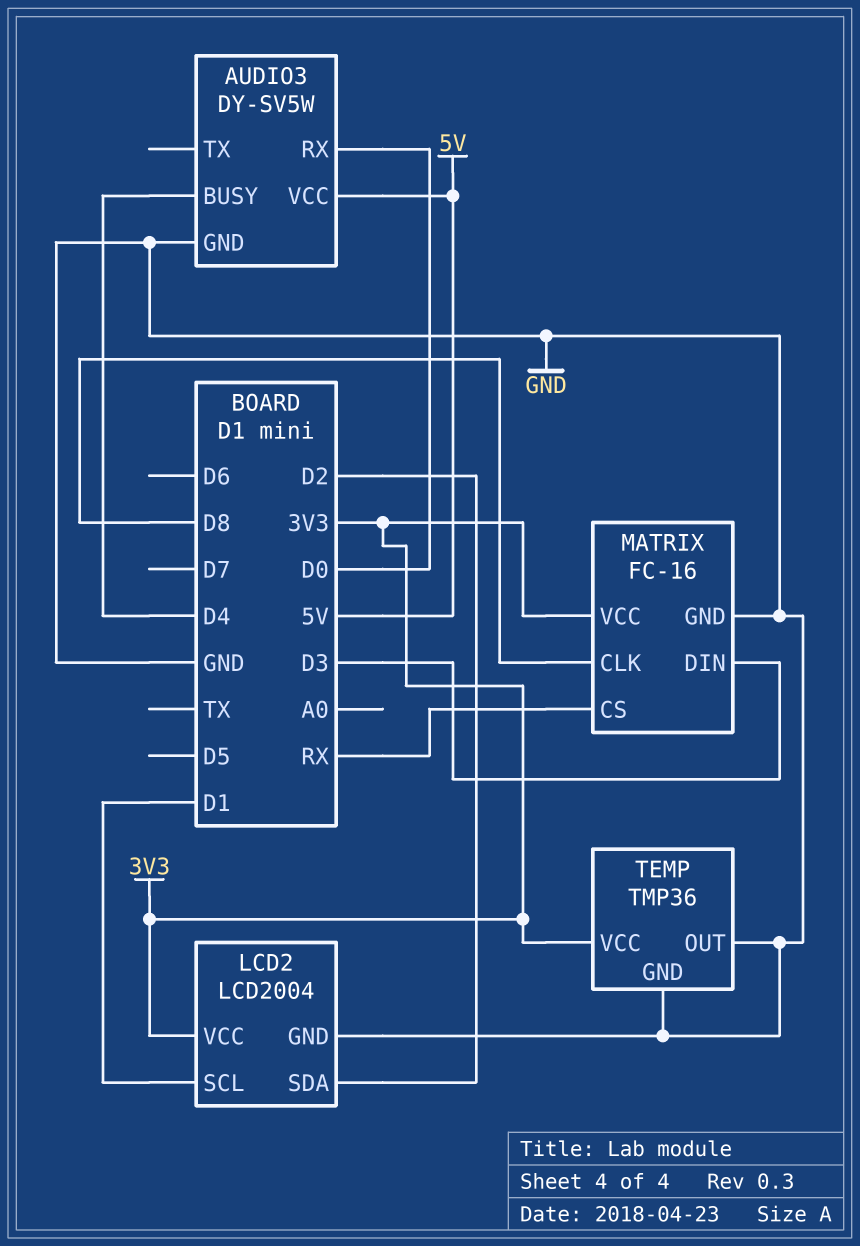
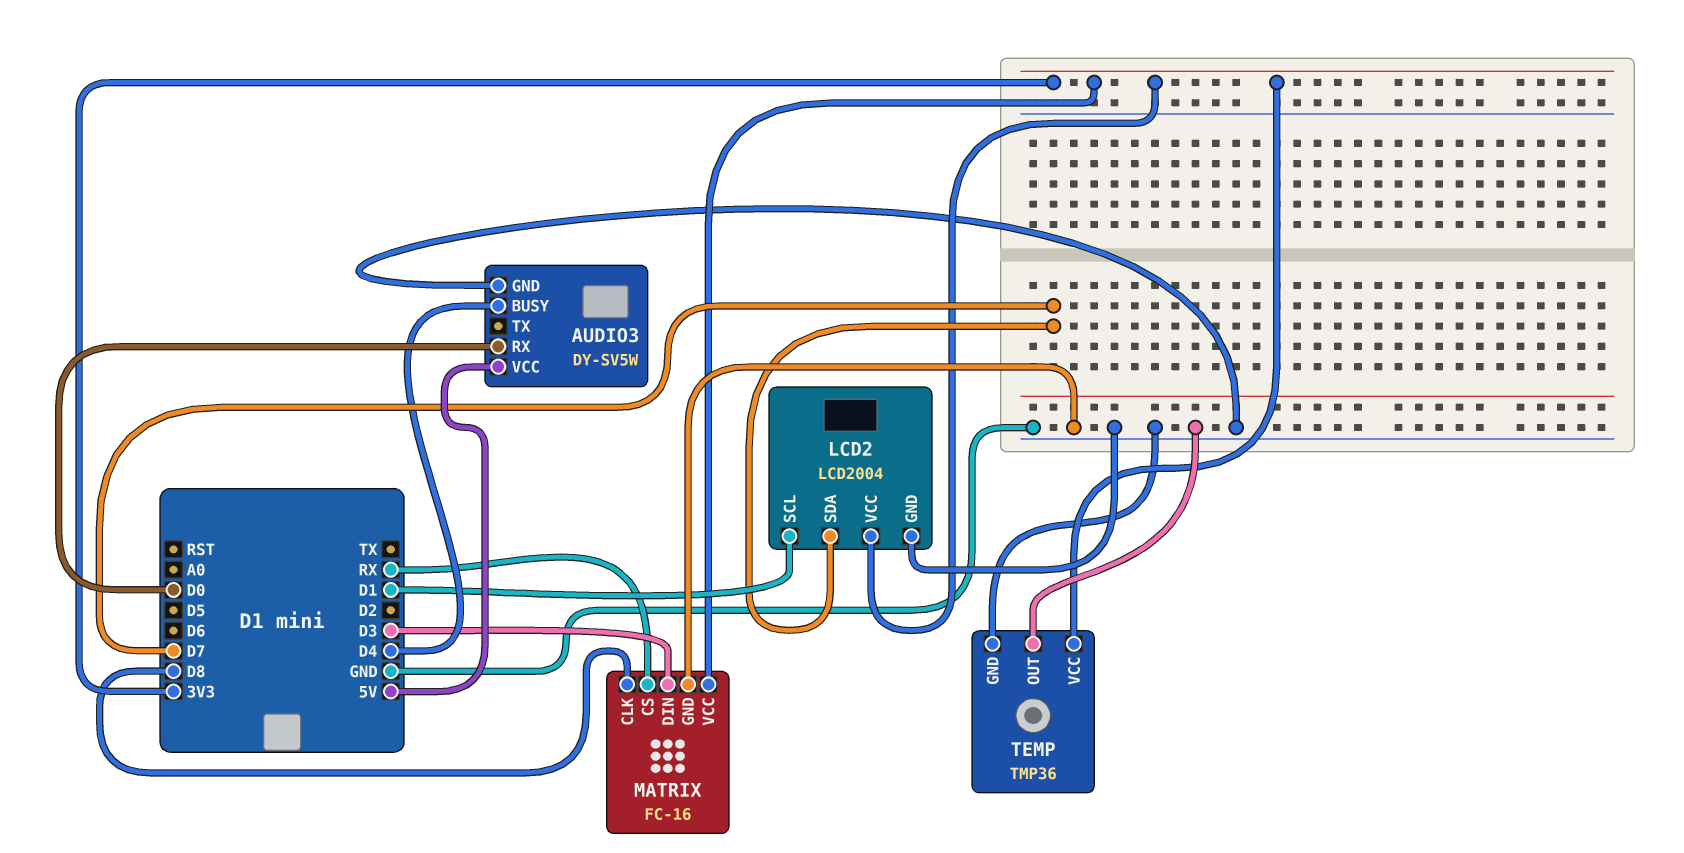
LCD2 pin SDA: D2 -> D7

